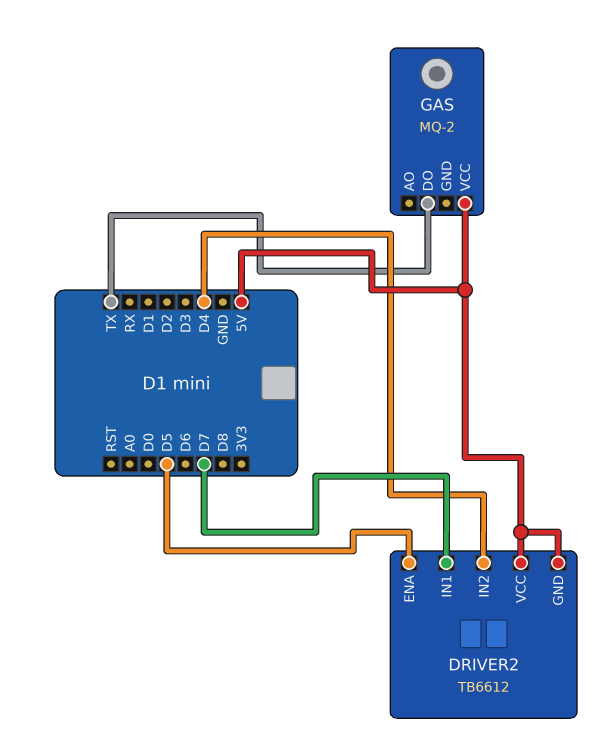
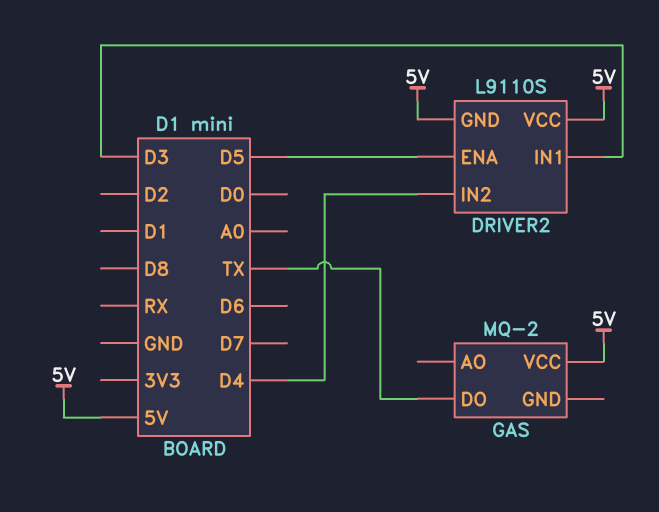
DRIVER2: TB6612 -> L9110S
DRIVER2 pin IN1: D7 -> D3

